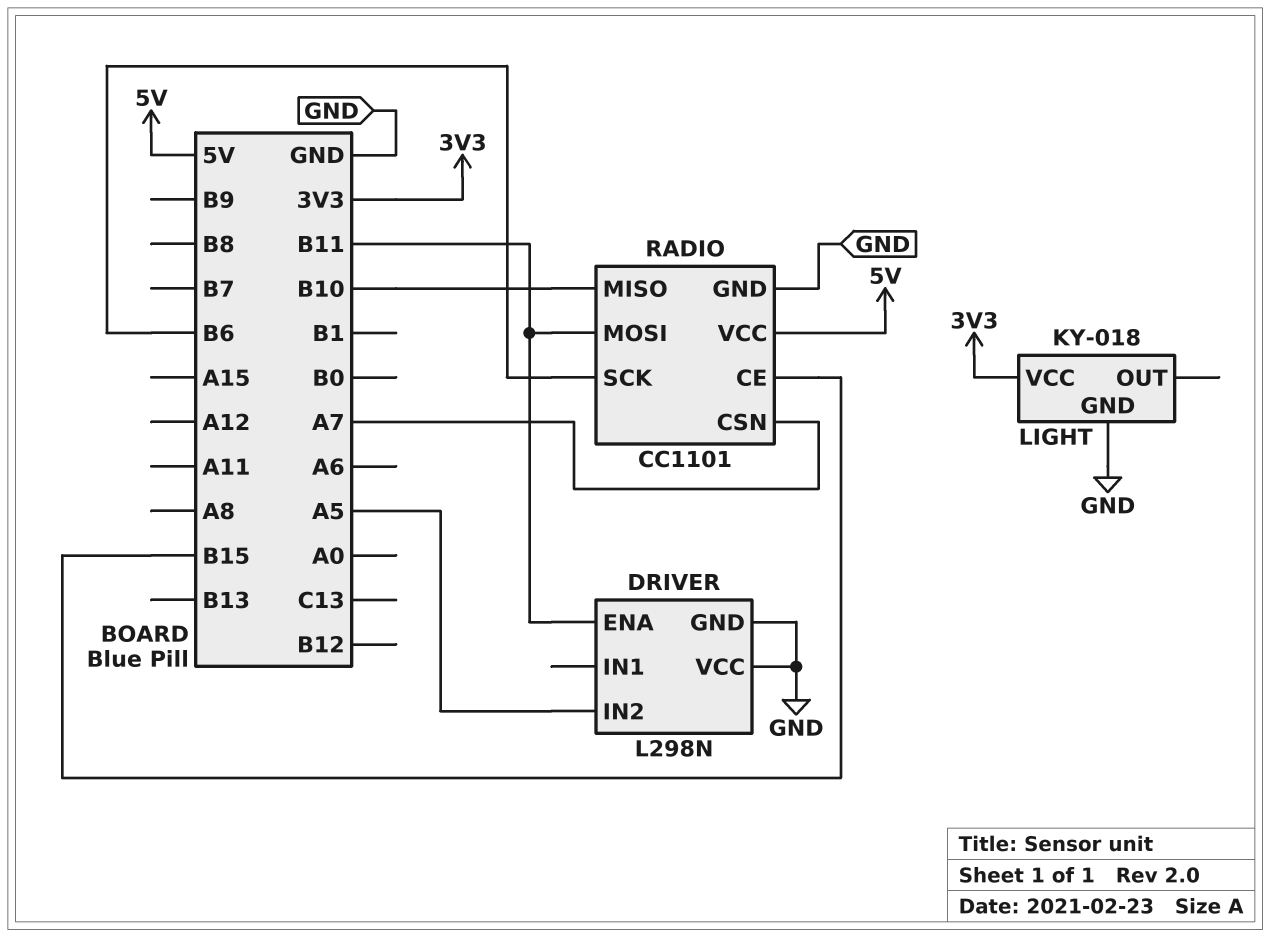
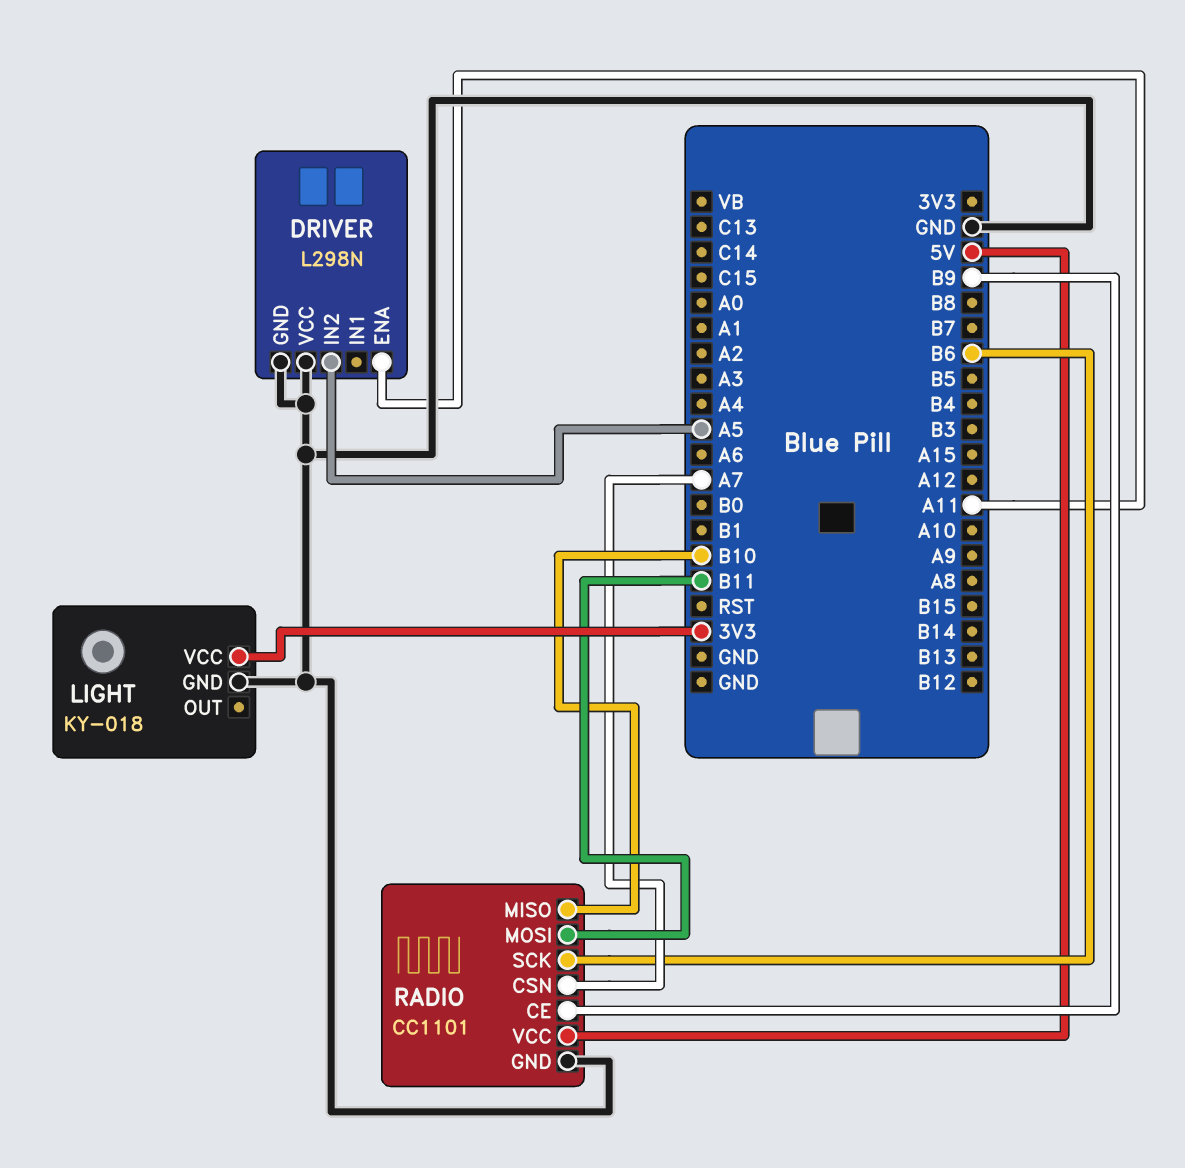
DRIVER pin ENA: B11 -> A11
RADIO pin CE: B15 -> B9

